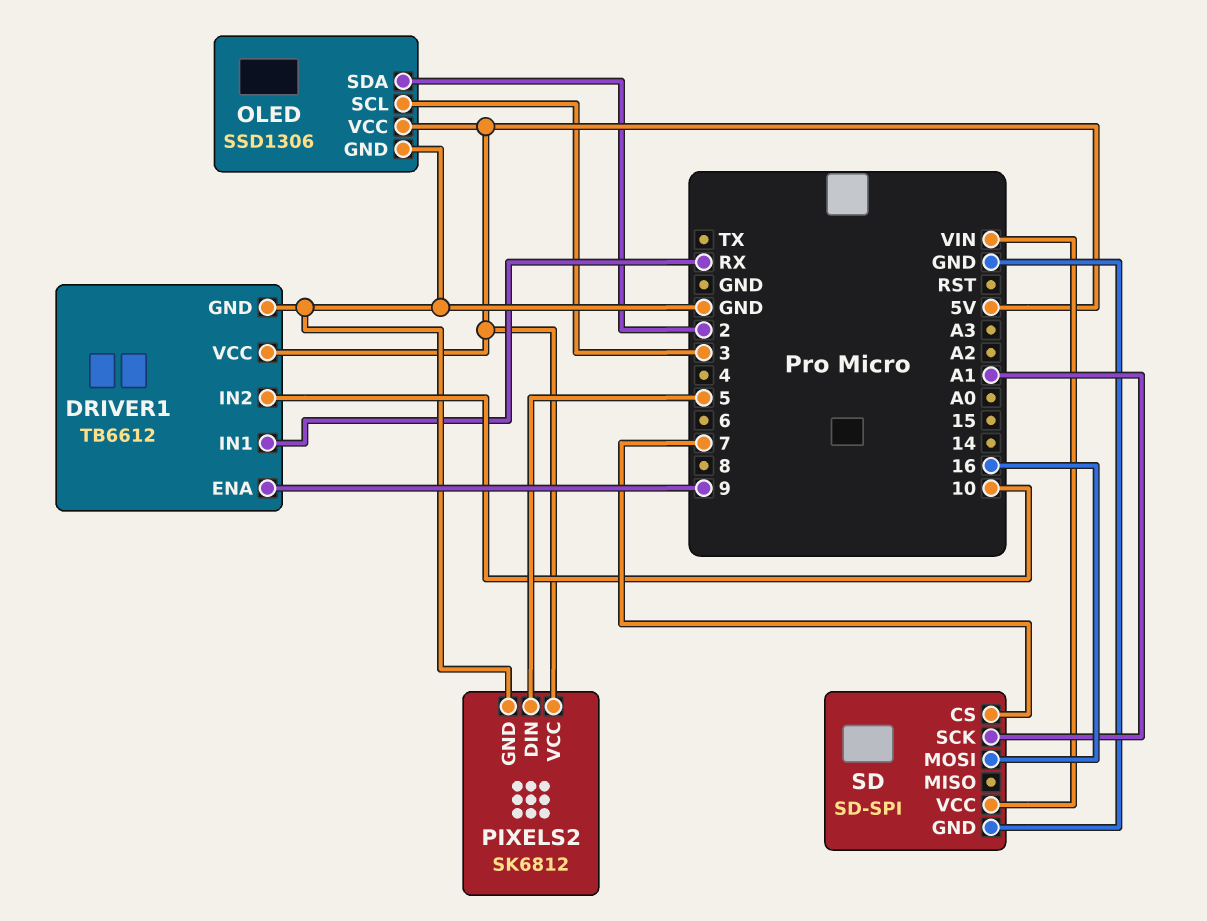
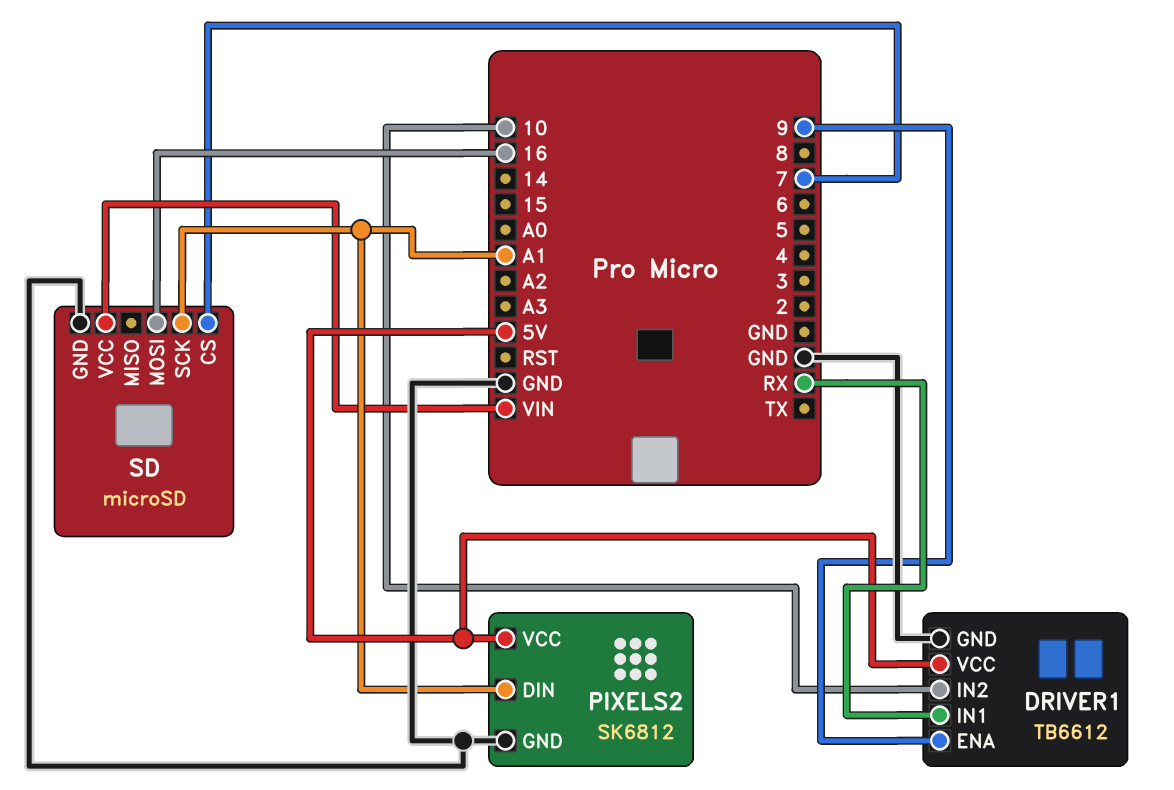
OLED: SSD1306 -> none
OLED pin GND: GND -> none
OLED pin SCL: 3 -> none
OLED pin SDA: 2 -> none
OLED pin VCC: 5V -> none
PIXELS2 pin DIN: 5 -> A1
SD: SD-SPI -> microSD

